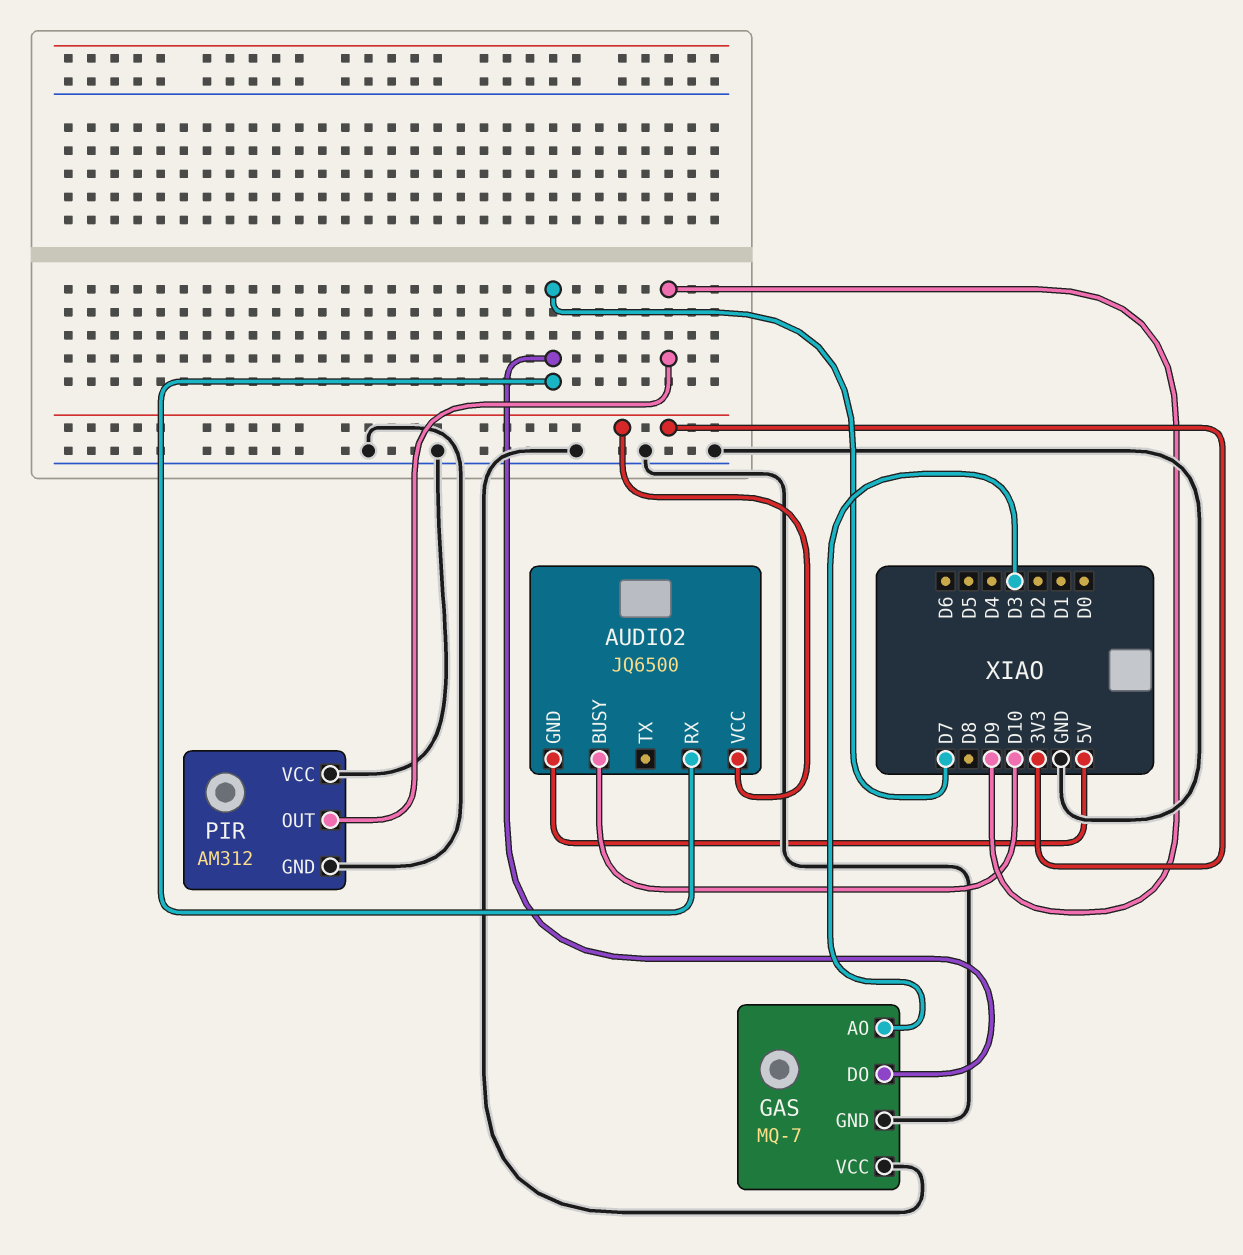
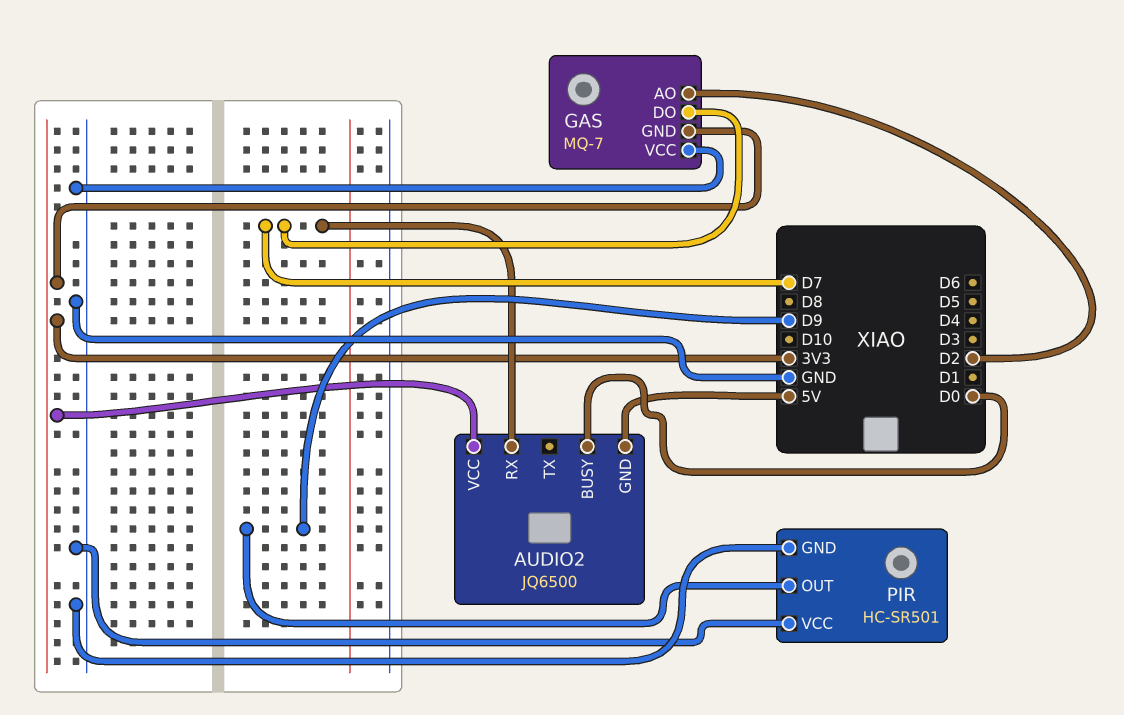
AUDIO2 pin BUSY: D10 -> D0
GAS pin AO: D3 -> D2
GAS pin GND: GND -> 3V3
PIR: AM312 -> HC-SR501

